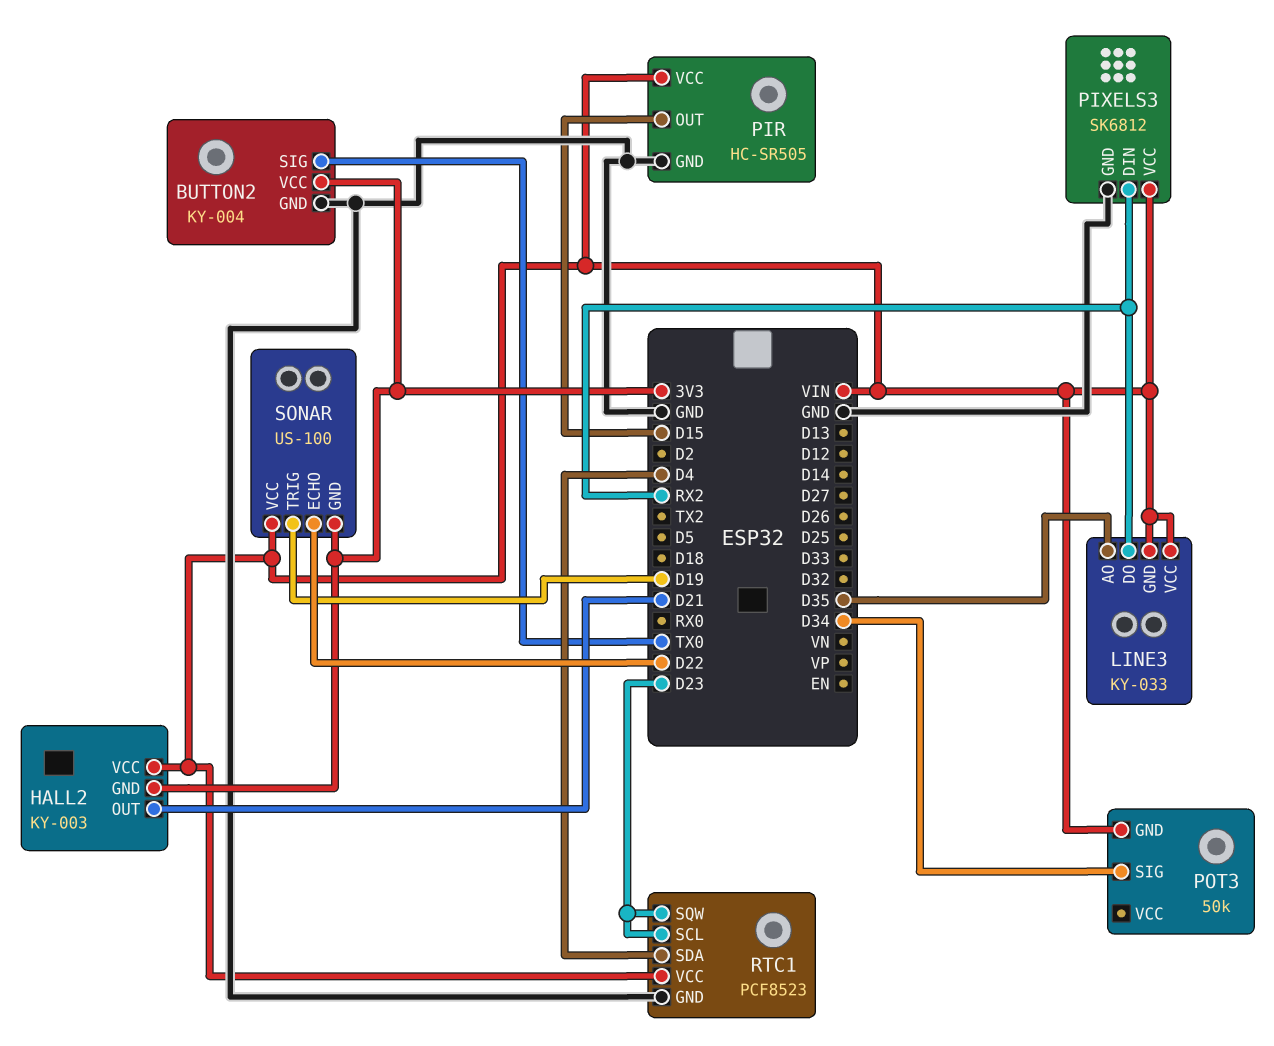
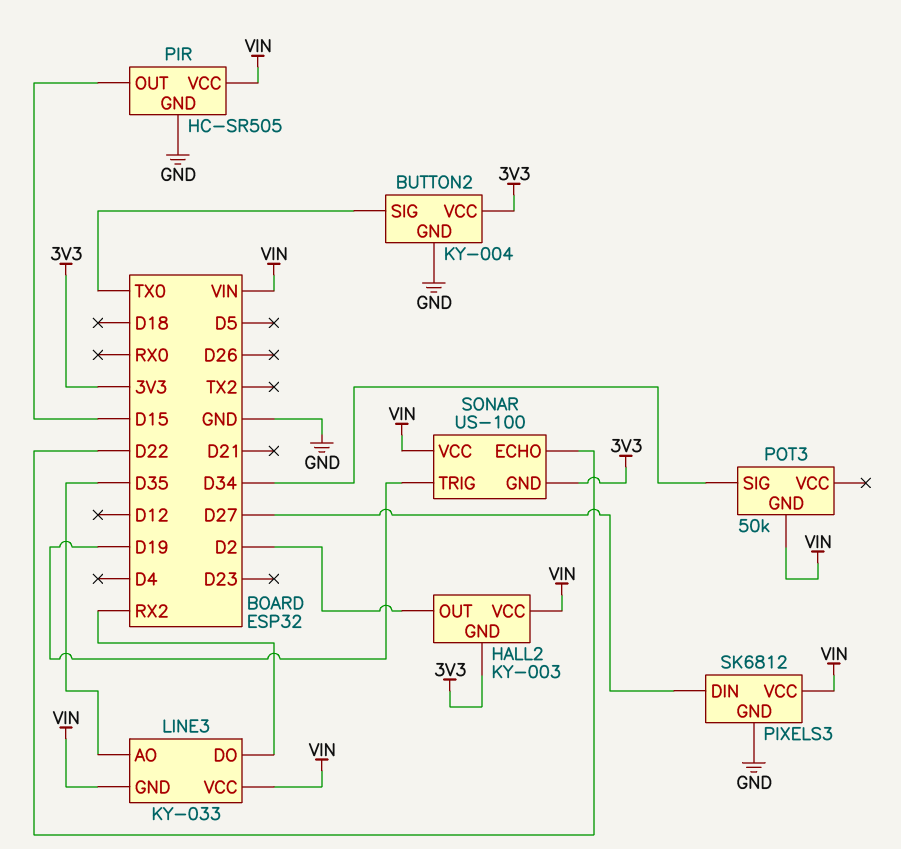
HALL2 pin OUT: D21 -> D2
PIXELS3 pin DIN: RX2 -> D27
RTC1: PCF8523 -> none
RTC1 pin GND: GND -> none
RTC1 pin SCL: D23 -> none
RTC1 pin SDA: D4 -> none
RTC1 pin SQW: D23 -> none
RTC1 pin VCC: VIN -> none

